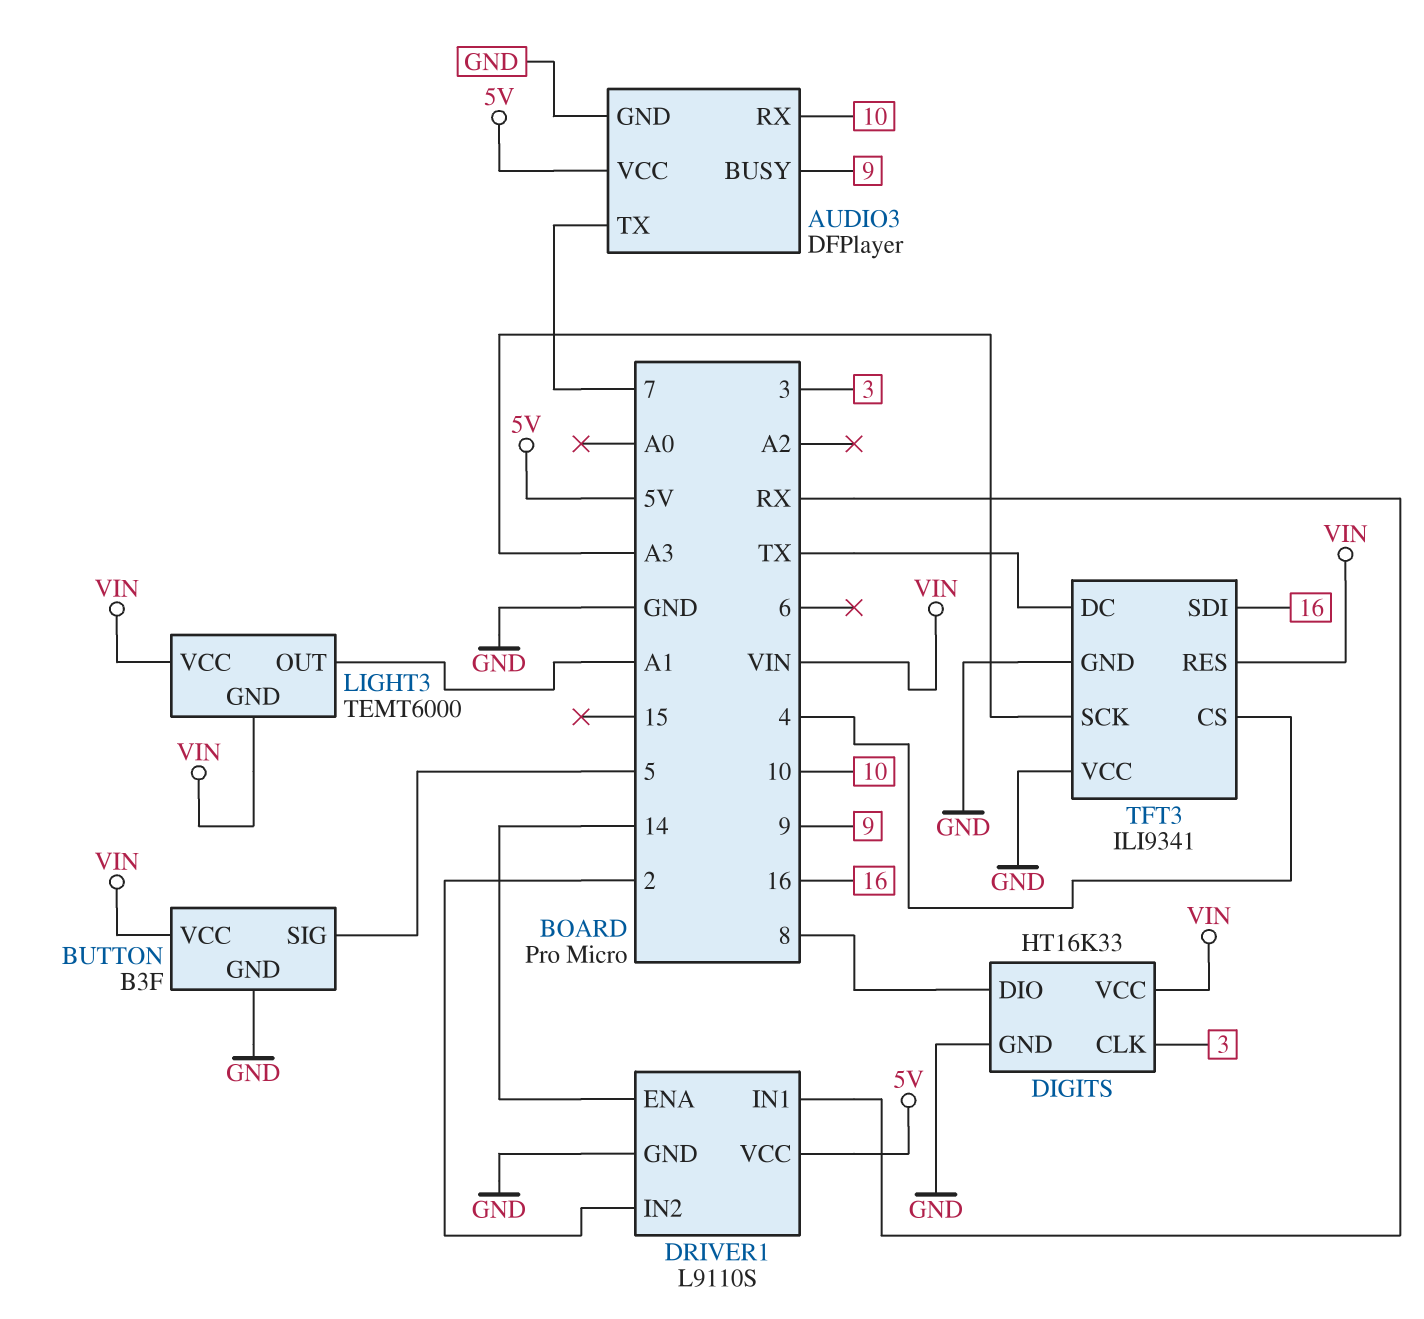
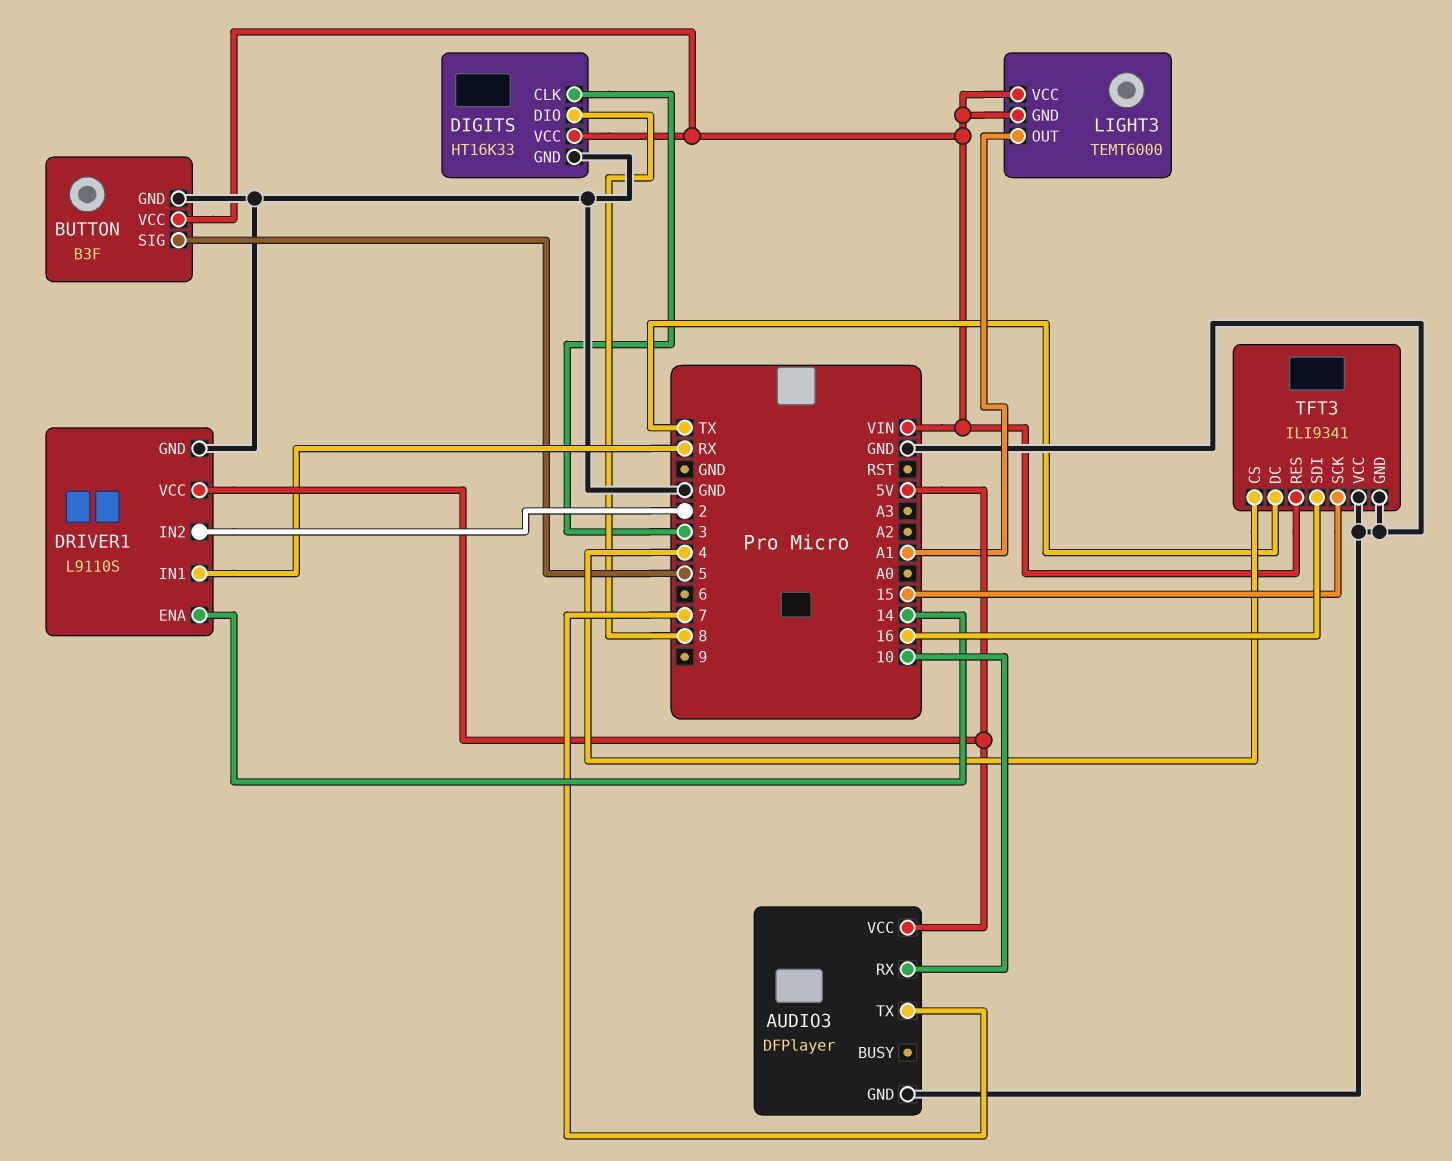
AUDIO3 pin BUSY: 9 -> none
TFT3 pin SCK: A3 -> 15

